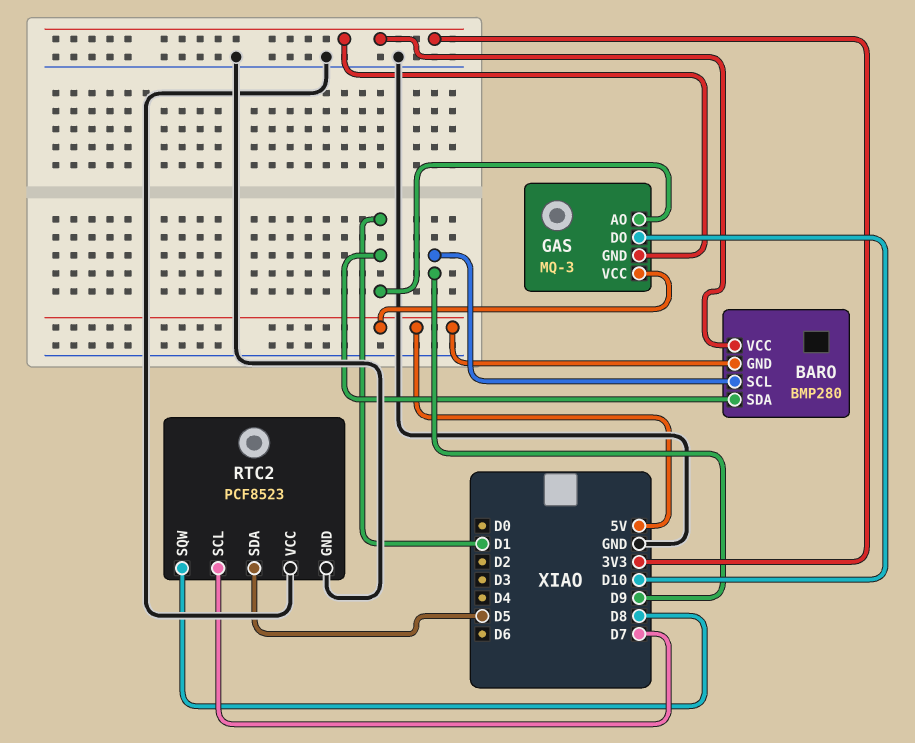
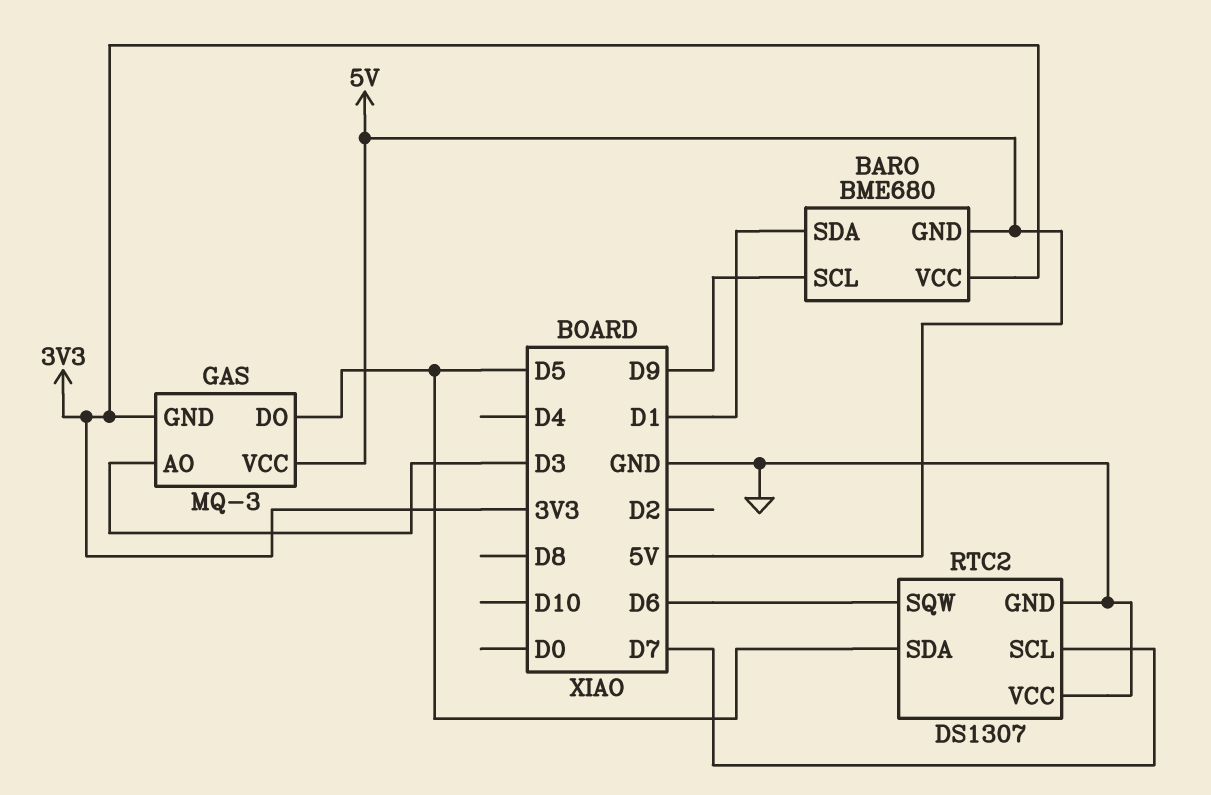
BARO: BMP280 -> BME680
GAS pin AO: D1 -> D3
GAS pin DO: D10 -> D5
RTC2: PCF8523 -> DS1307
RTC2 pin SQW: D8 -> D6

